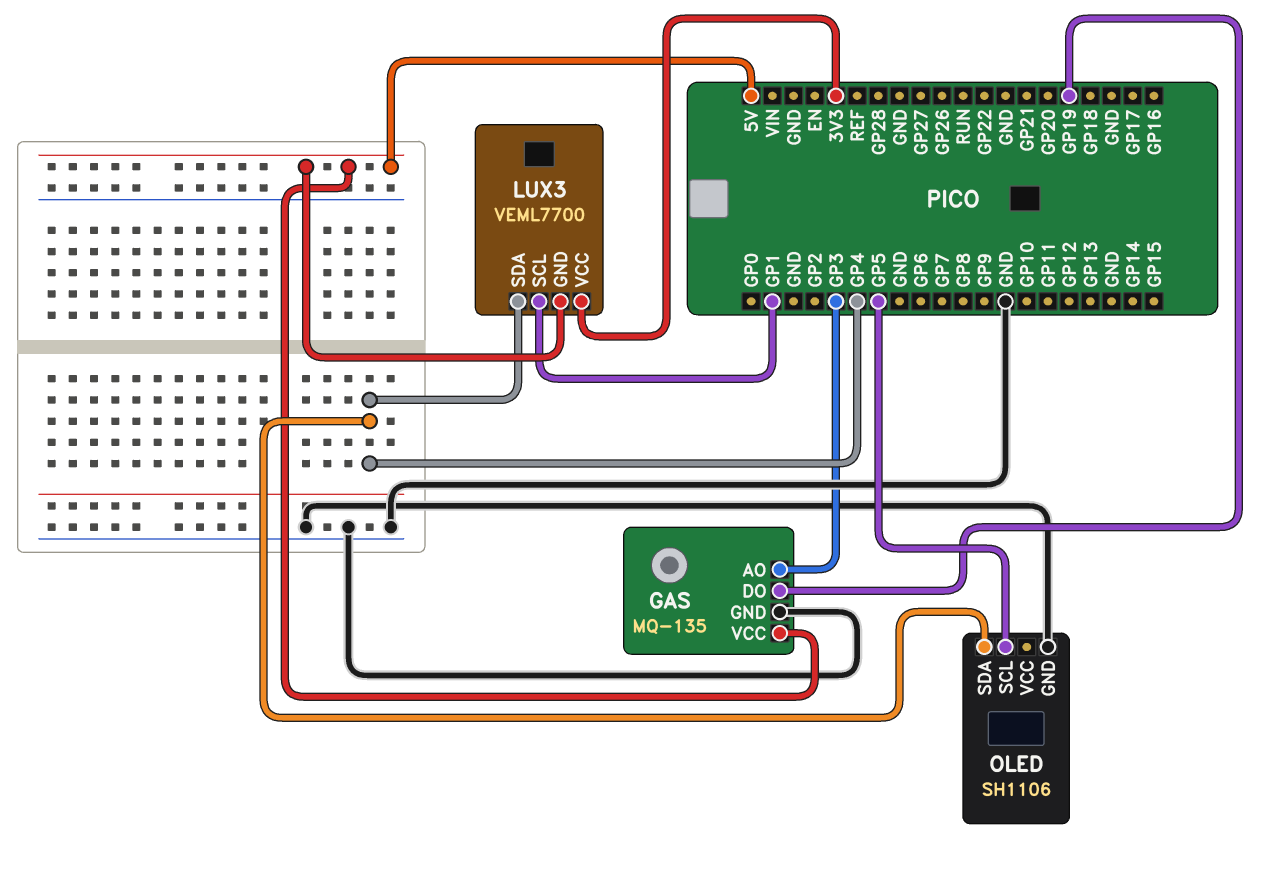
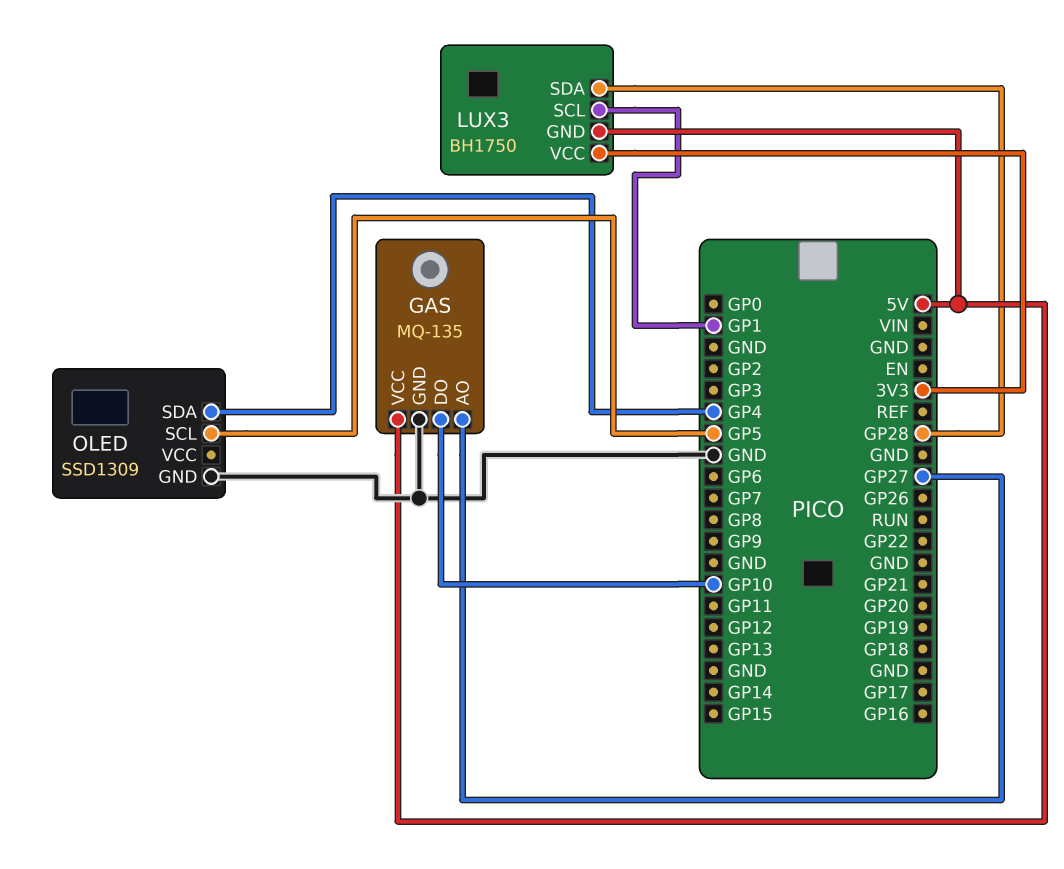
GAS pin AO: GP3 -> GP27
GAS pin DO: GP19 -> GP10
LUX3: VEML7700 -> BH1750
LUX3 pin SDA: GP4 -> GP28
OLED: SH1106 -> SSD1309

